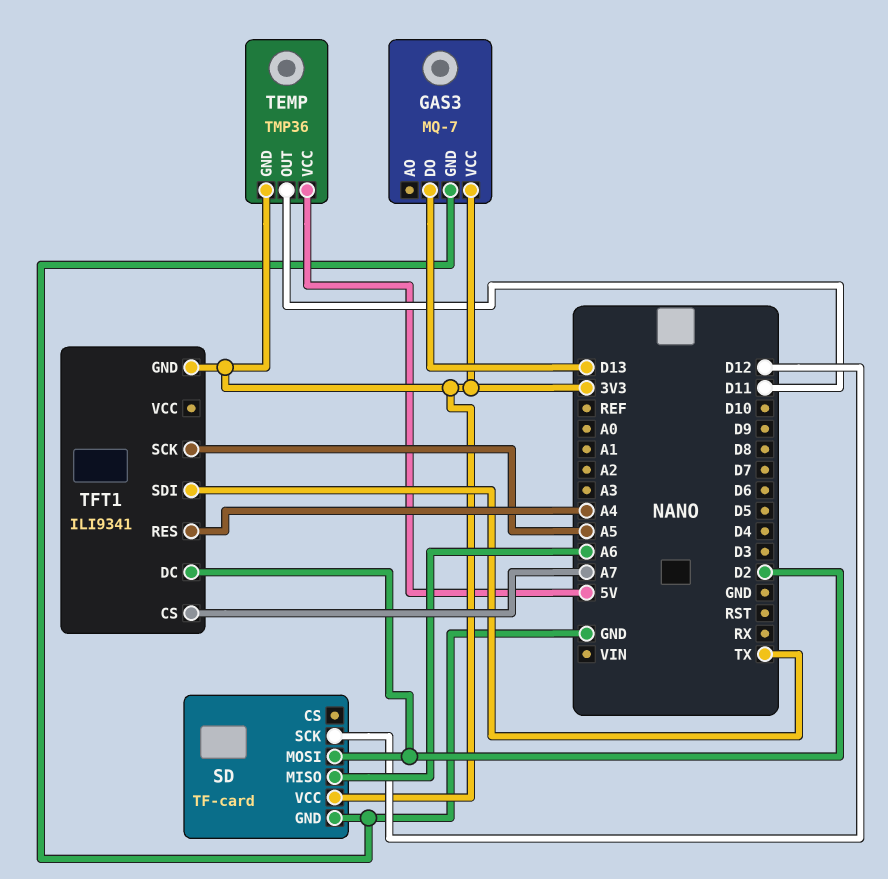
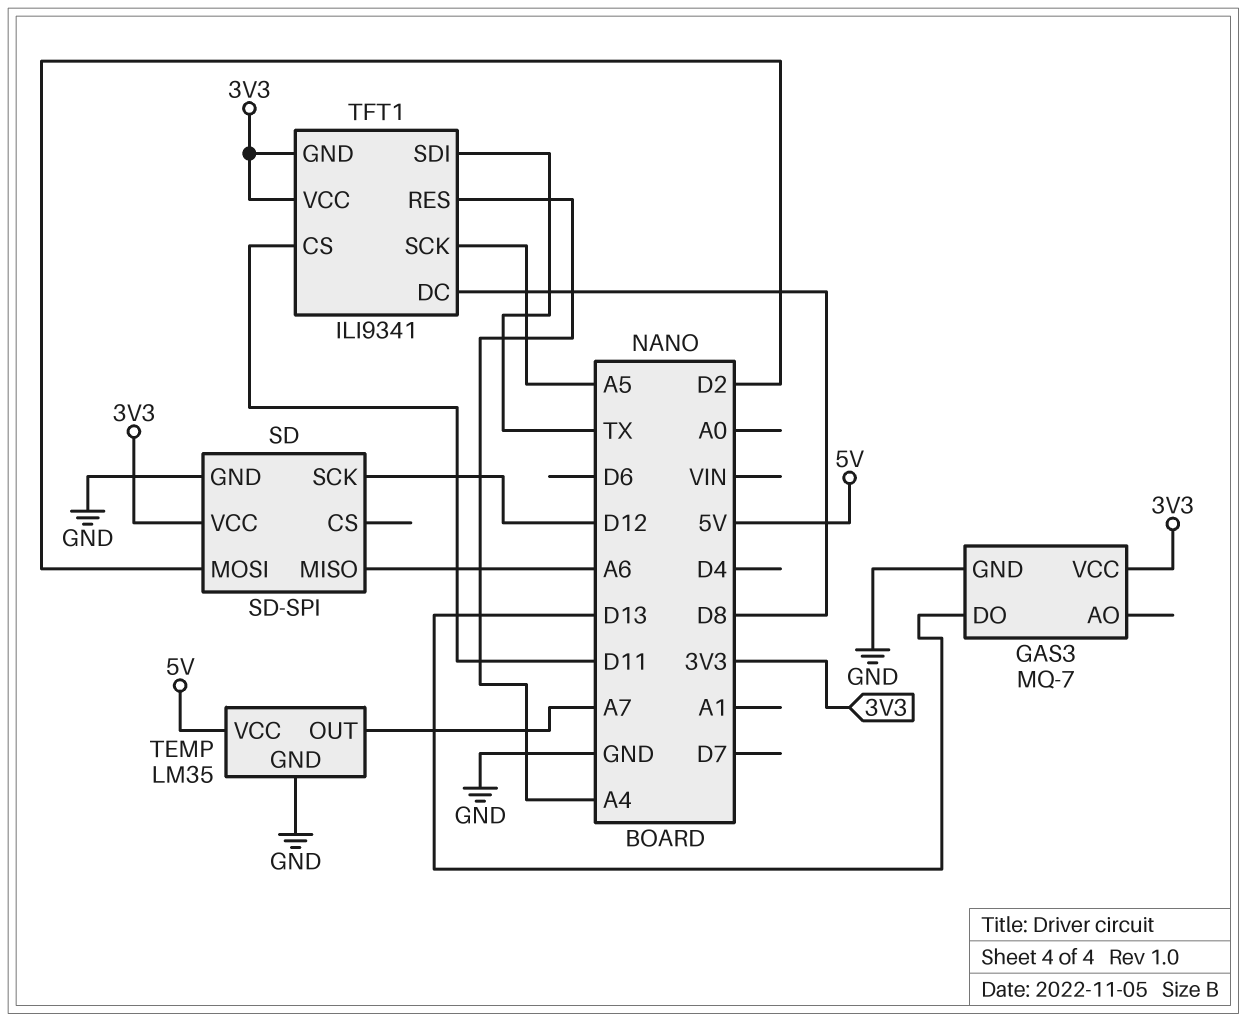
SD: TF-card -> SD-SPI
TEMP: TMP36 -> LM35
TEMP pin GND: 3V3 -> GND
TEMP pin OUT: D11 -> A7
TFT1 pin CS: A7 -> D11
TFT1 pin DC: D2 -> D8
TFT1 pin VCC: none -> 3V3

